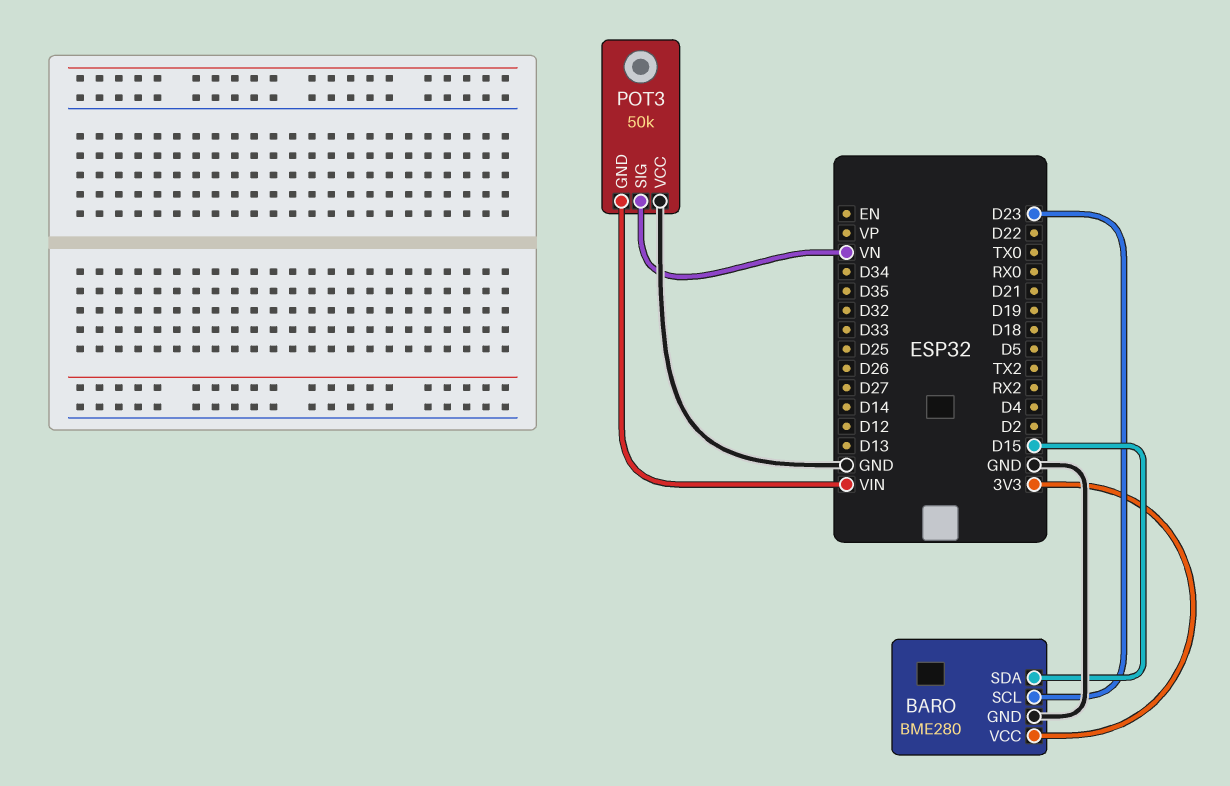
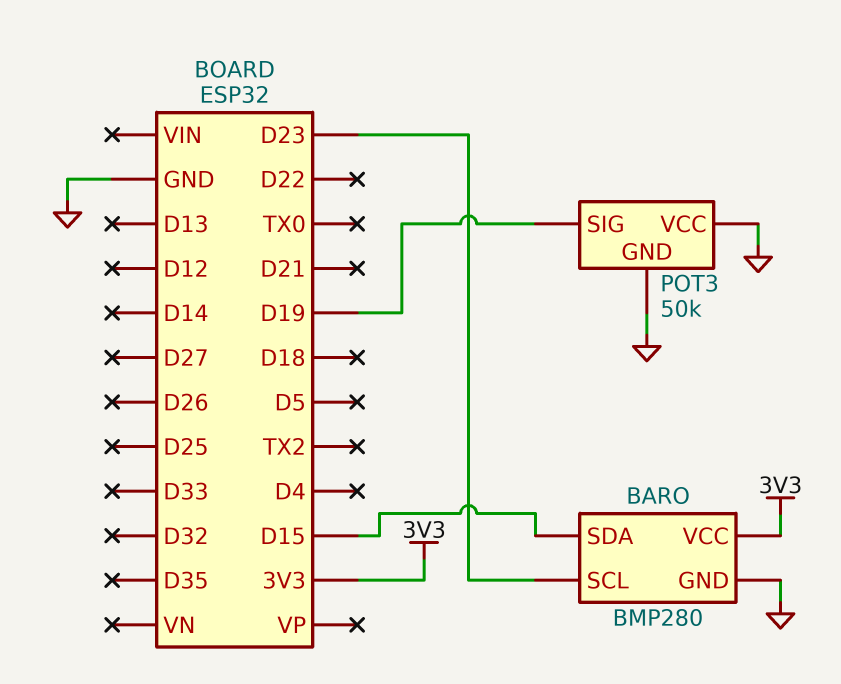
BARO: BME280 -> BMP280
POT3 pin GND: VIN -> GND
POT3 pin SIG: VN -> D19

